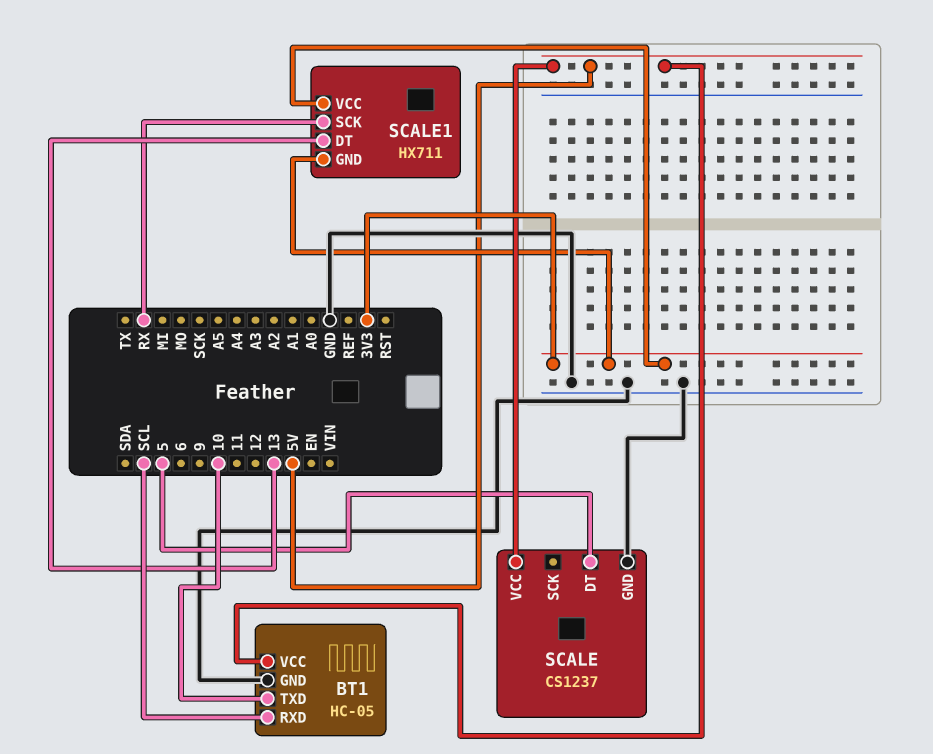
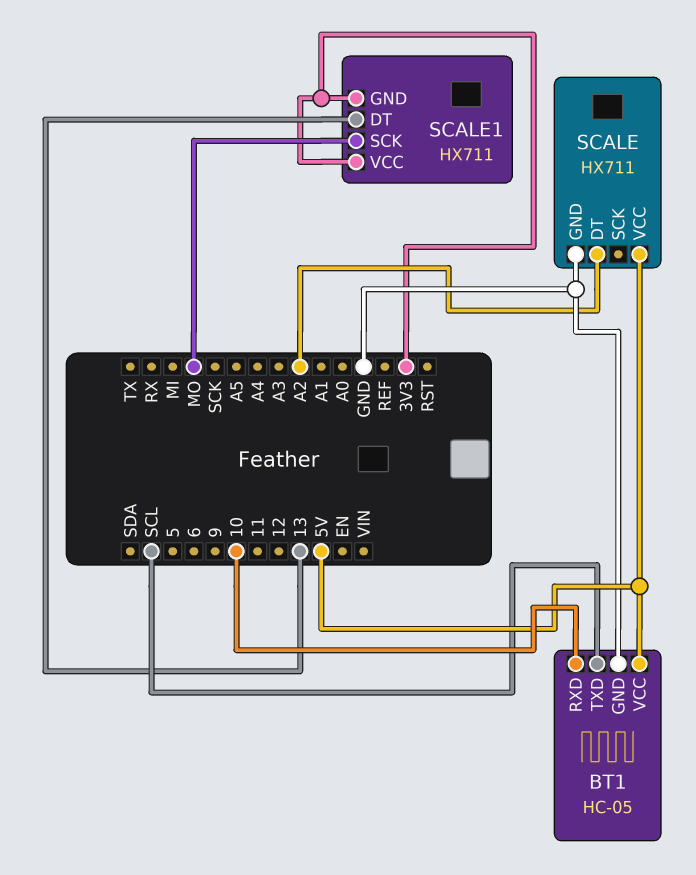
BT1 pin RXD: SCL -> 10
BT1 pin TXD: 10 -> SCL
SCALE: CS1237 -> HX711
SCALE pin DT: 5 -> A2
SCALE1 pin SCK: RX -> MO

